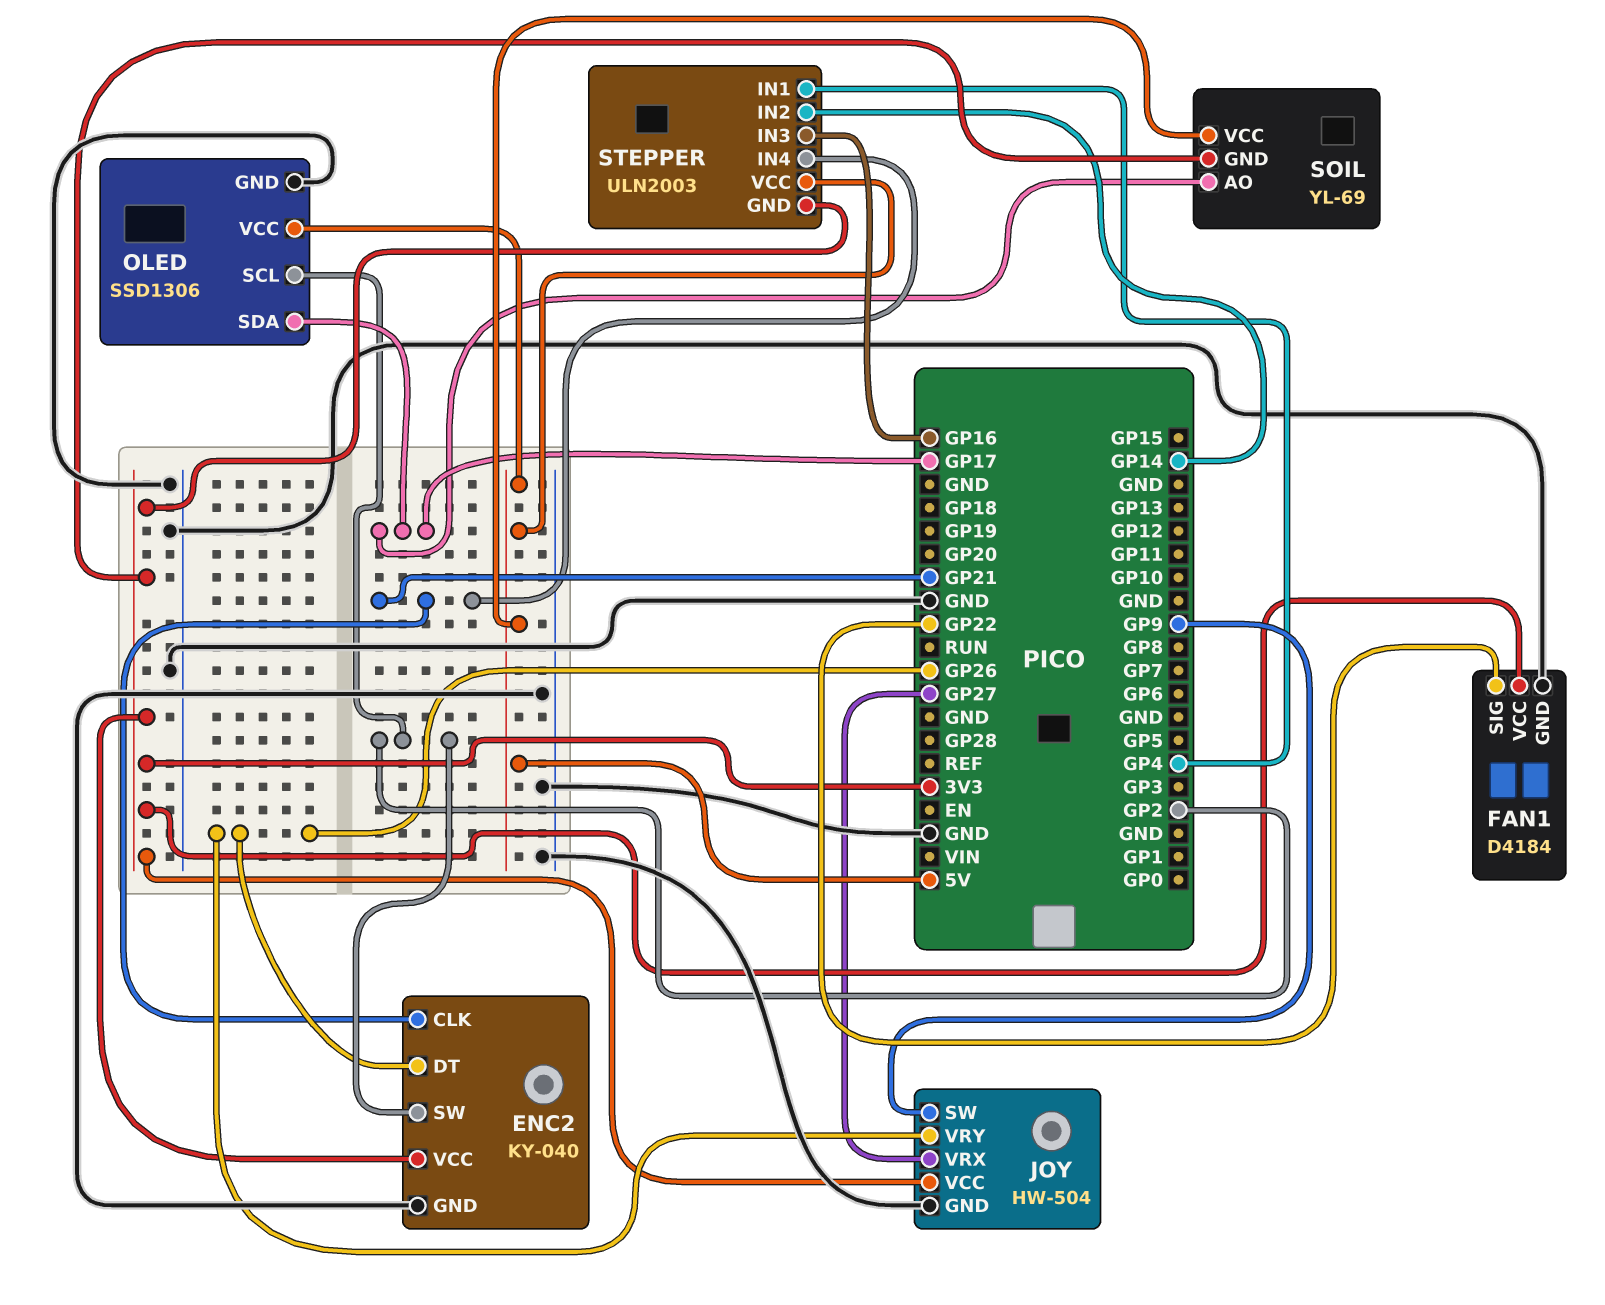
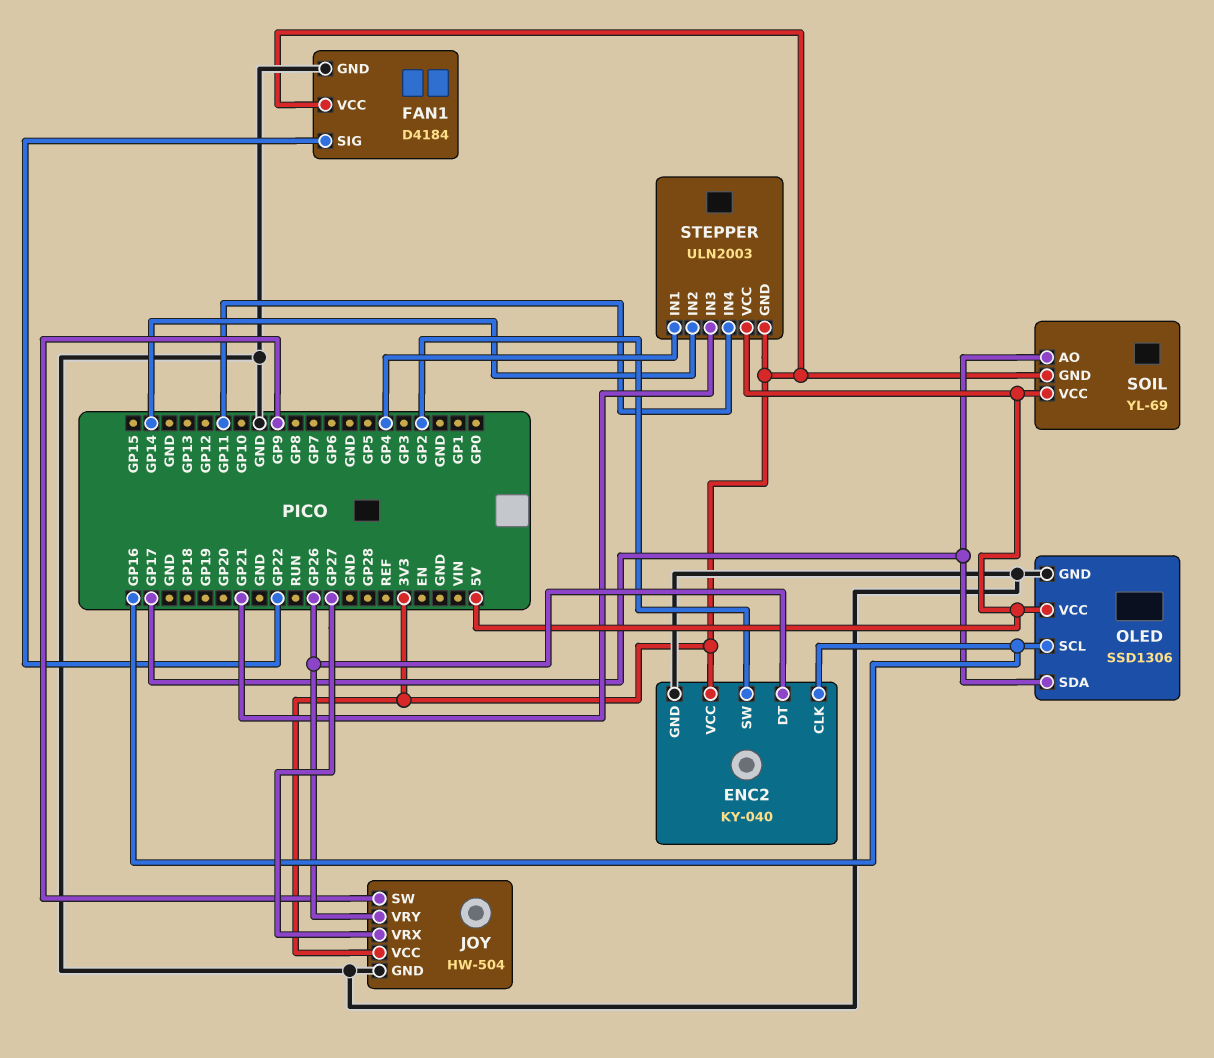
ENC2 pin CLK: GP21 -> GP16
OLED pin SCL: GP2 -> GP16
STEPPER pin IN3: GP16 -> GP21
STEPPER pin IN4: GP21 -> GP11

